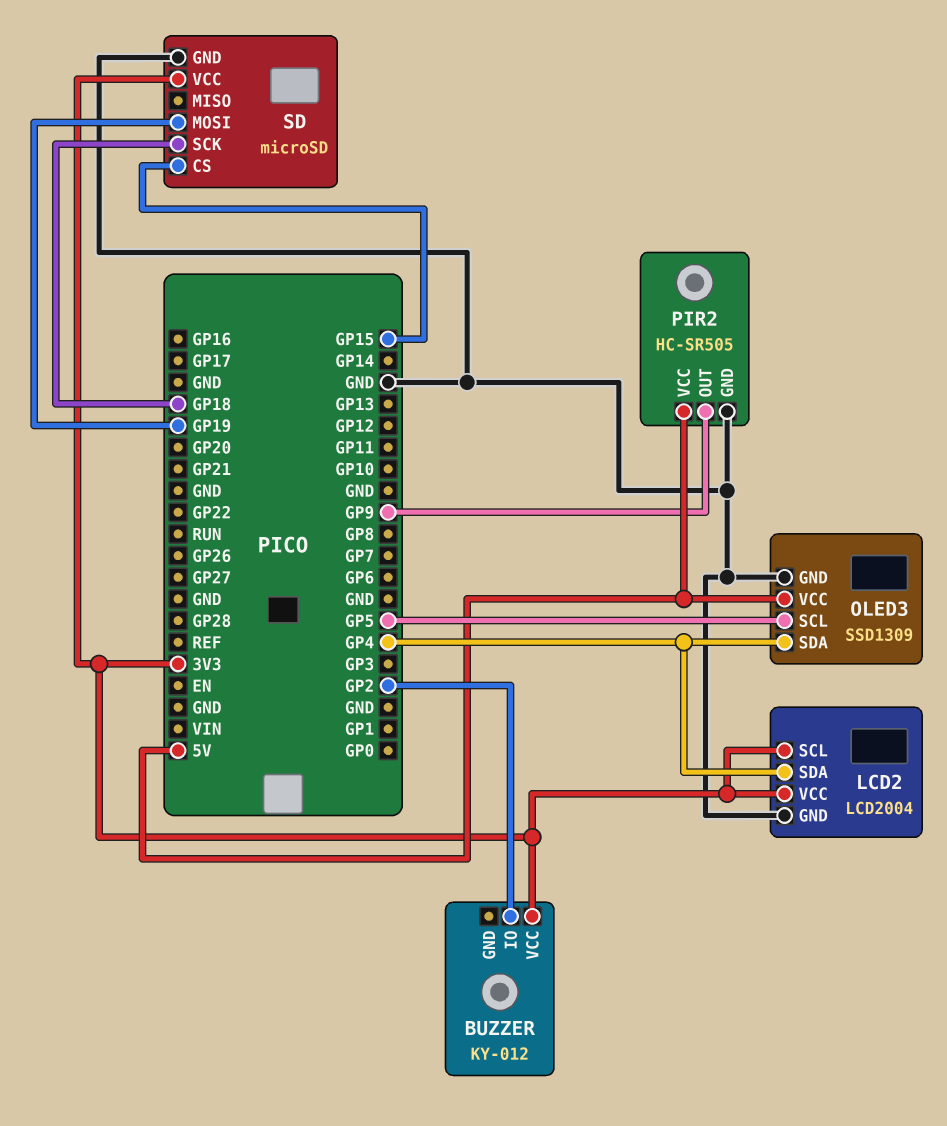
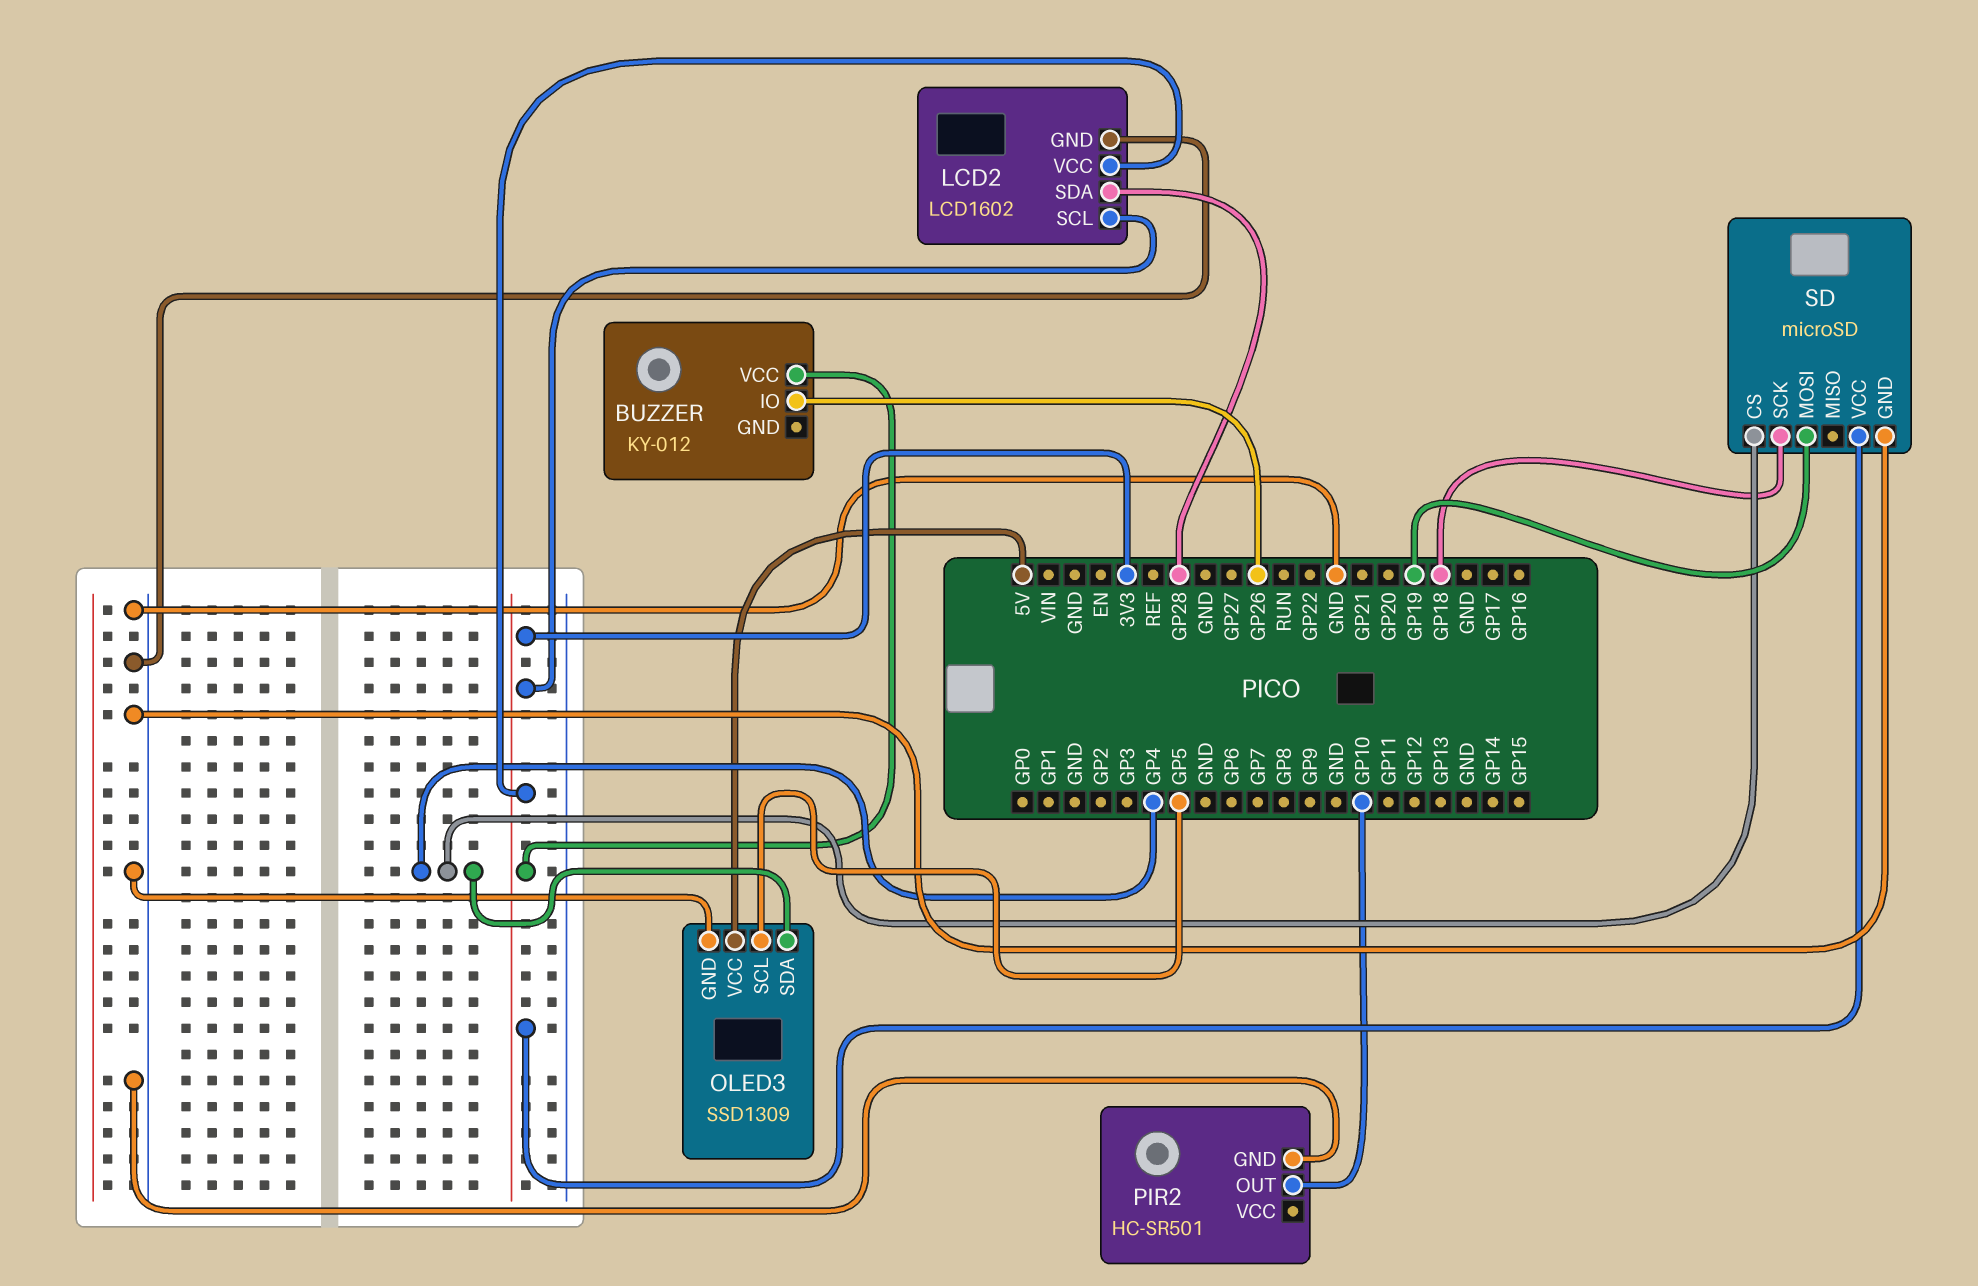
BUZZER pin IO: GP2 -> GP26
LCD2: LCD2004 -> LCD1602
LCD2 pin SDA: GP4 -> GP28
PIR2: HC-SR505 -> HC-SR501
PIR2 pin OUT: GP9 -> GP10
PIR2 pin VCC: 5V -> none
SD pin CS: GP15 -> GP4

